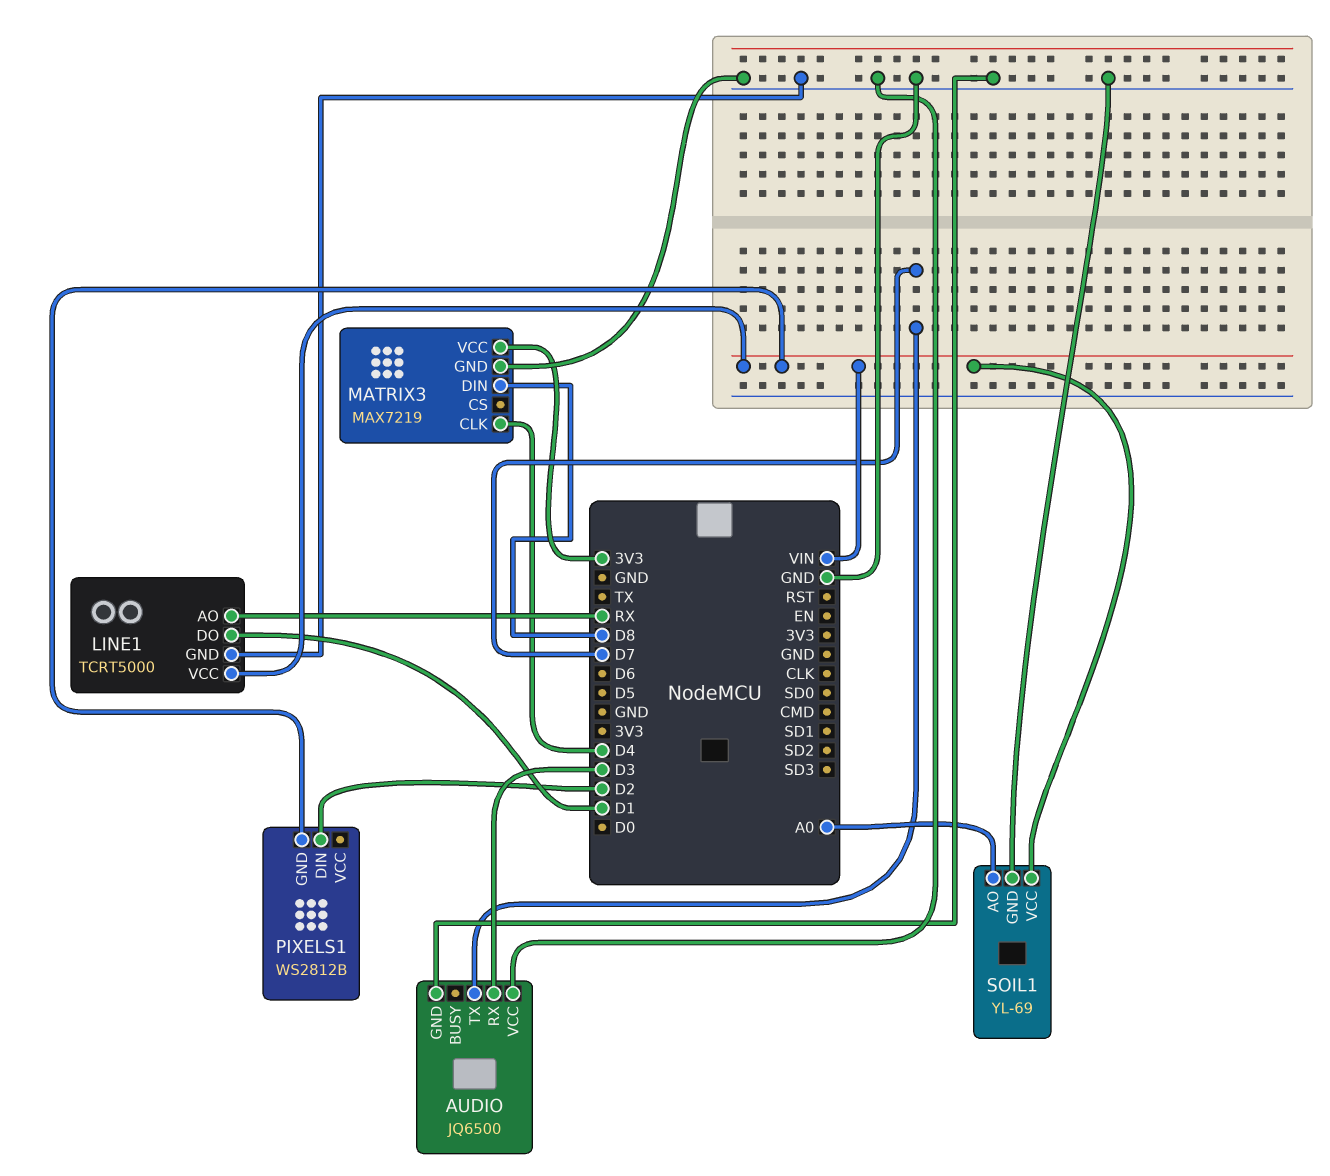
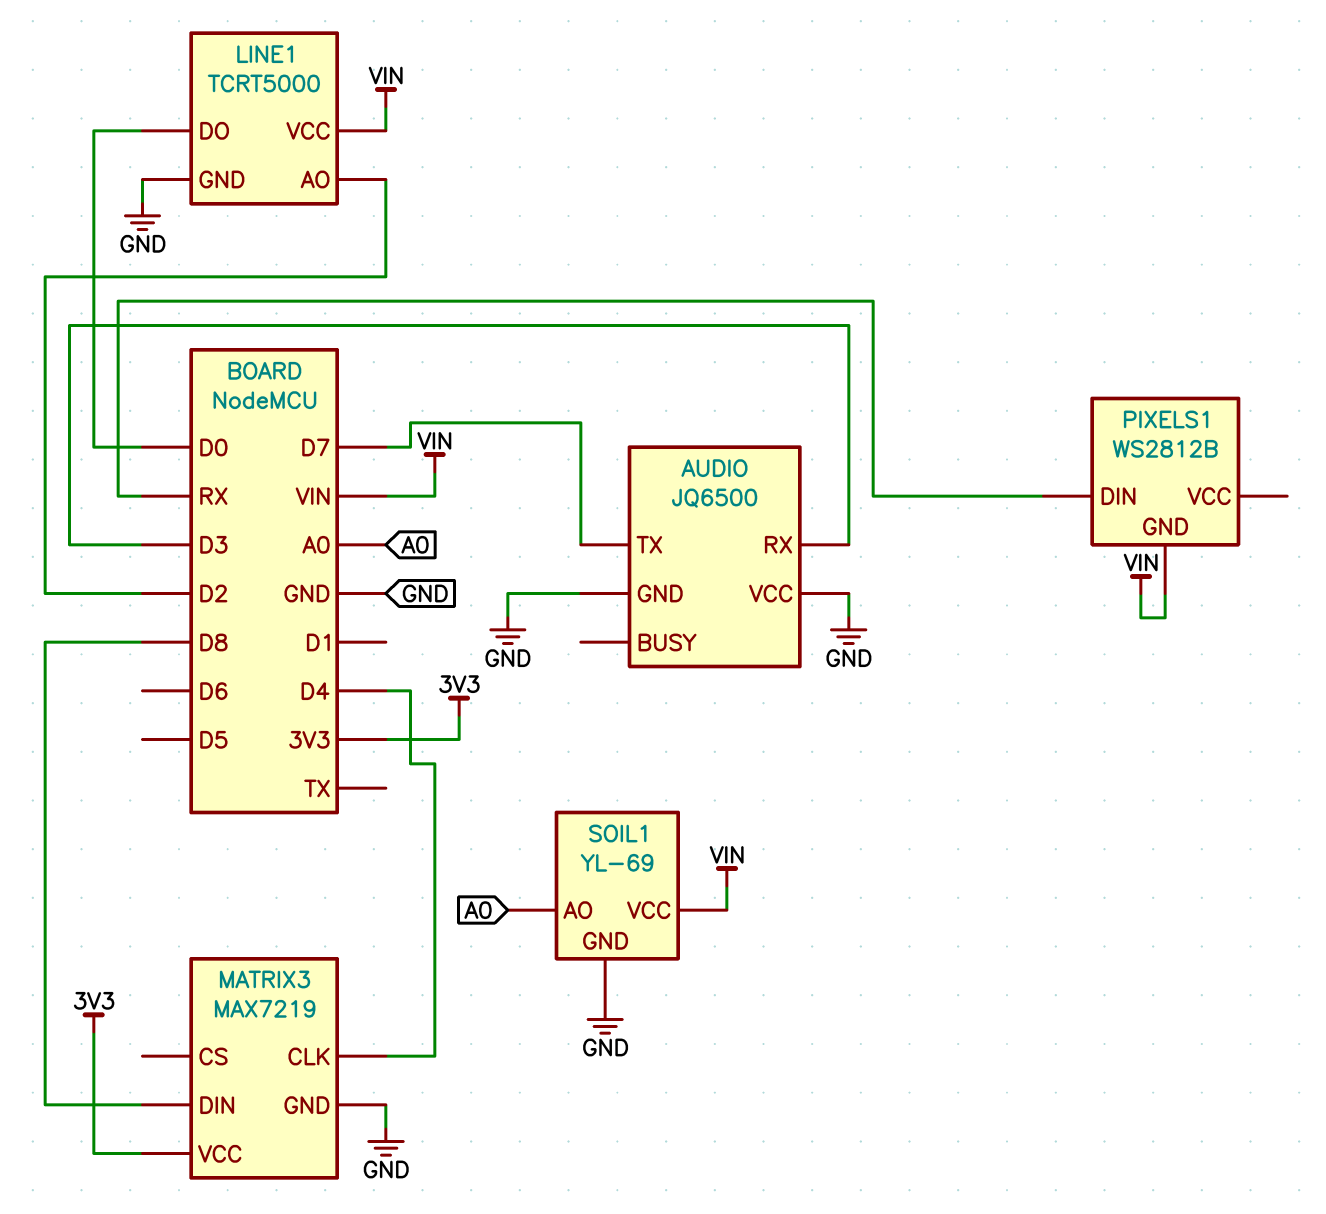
LINE1 pin AO: RX -> D2
LINE1 pin DO: D1 -> D0
PIXELS1 pin DIN: D2 -> RX

